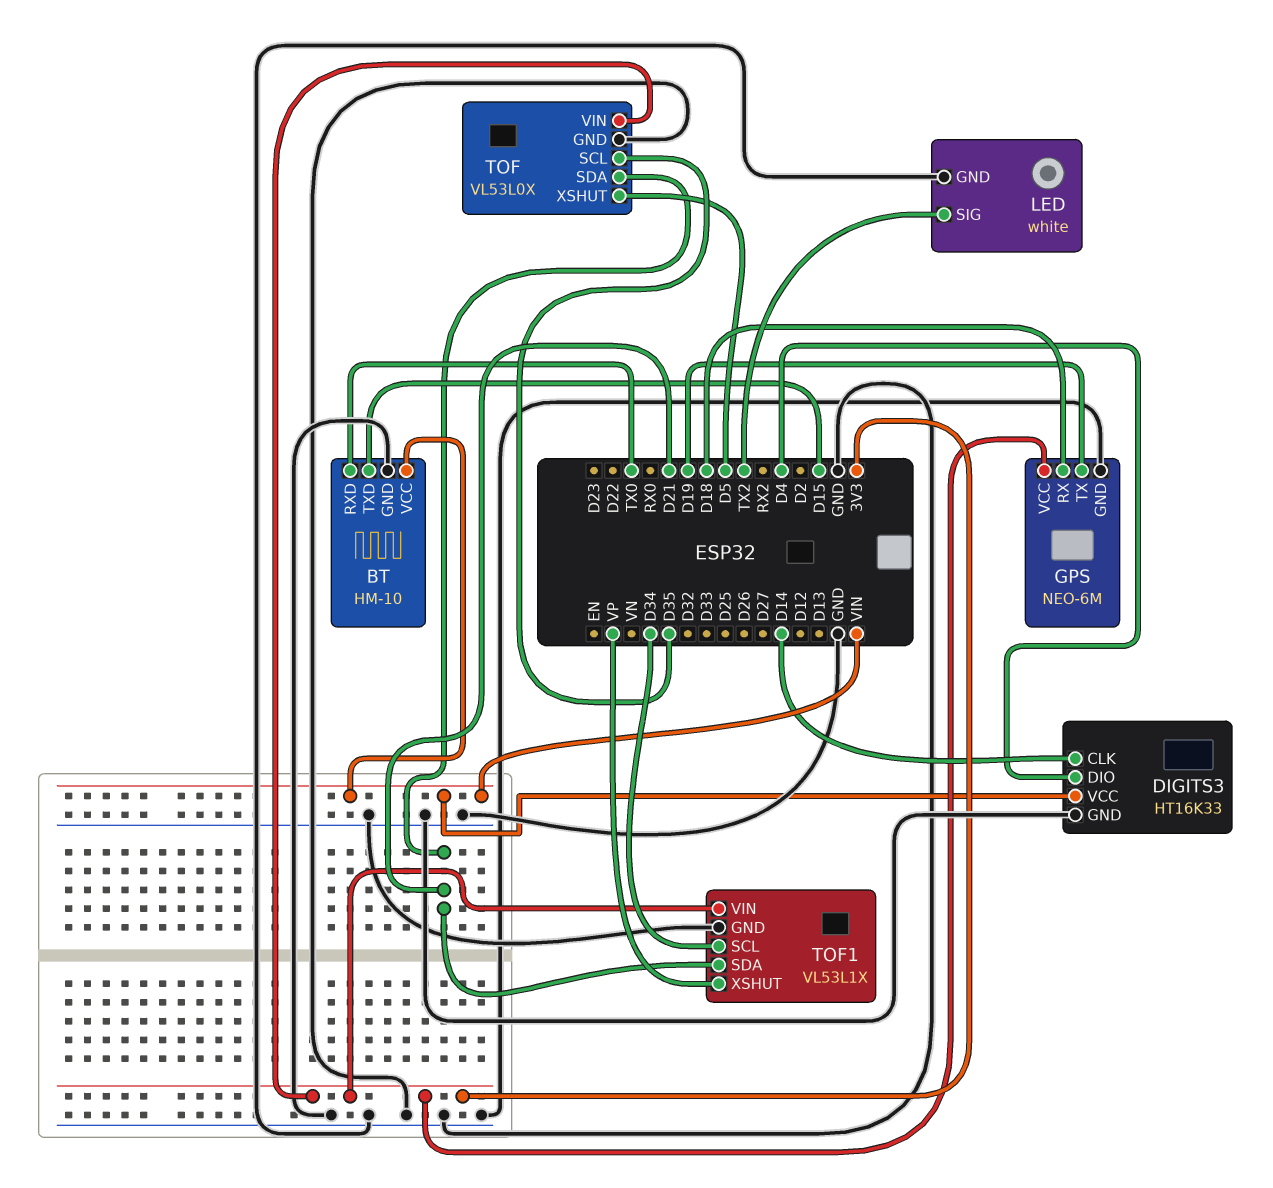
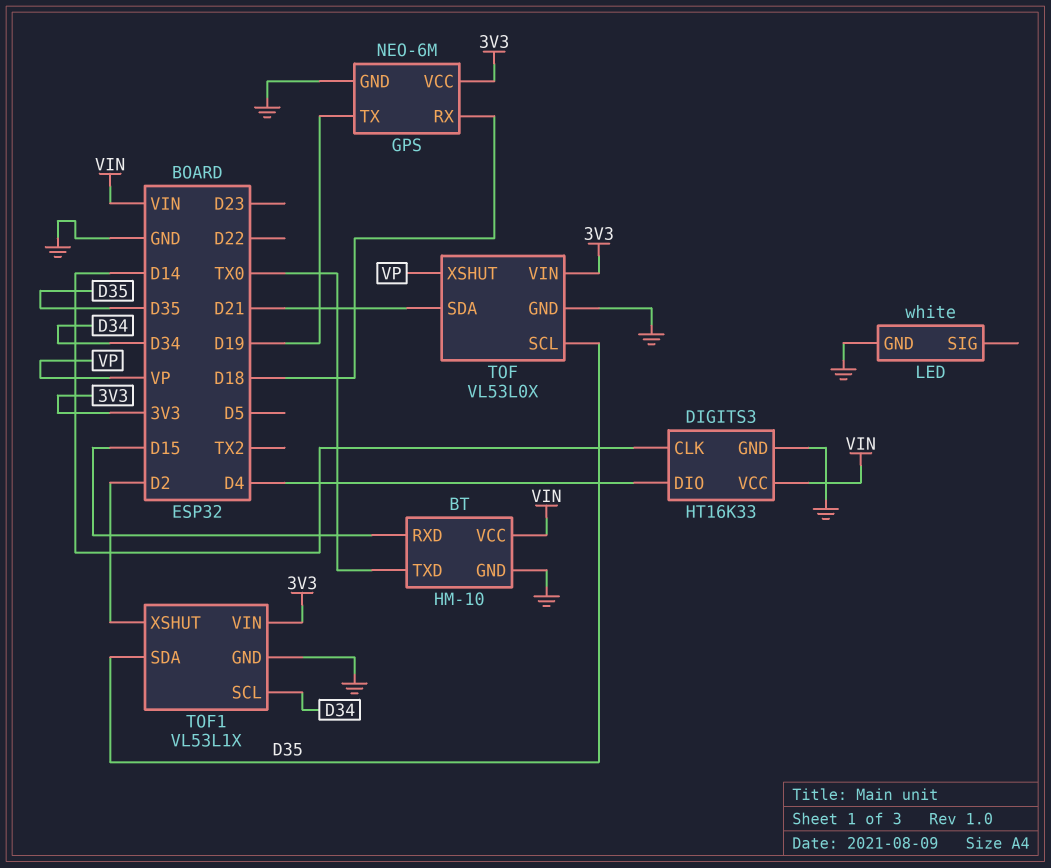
BT pin RXD: TX0 -> D15
BT pin TXD: D15 -> TX0
LED pin SIG: TX2 -> none
TOF pin XSHUT: D5 -> VP
TOF1 pin SDA: D21 -> D35
TOF1 pin XSHUT: VP -> D2

